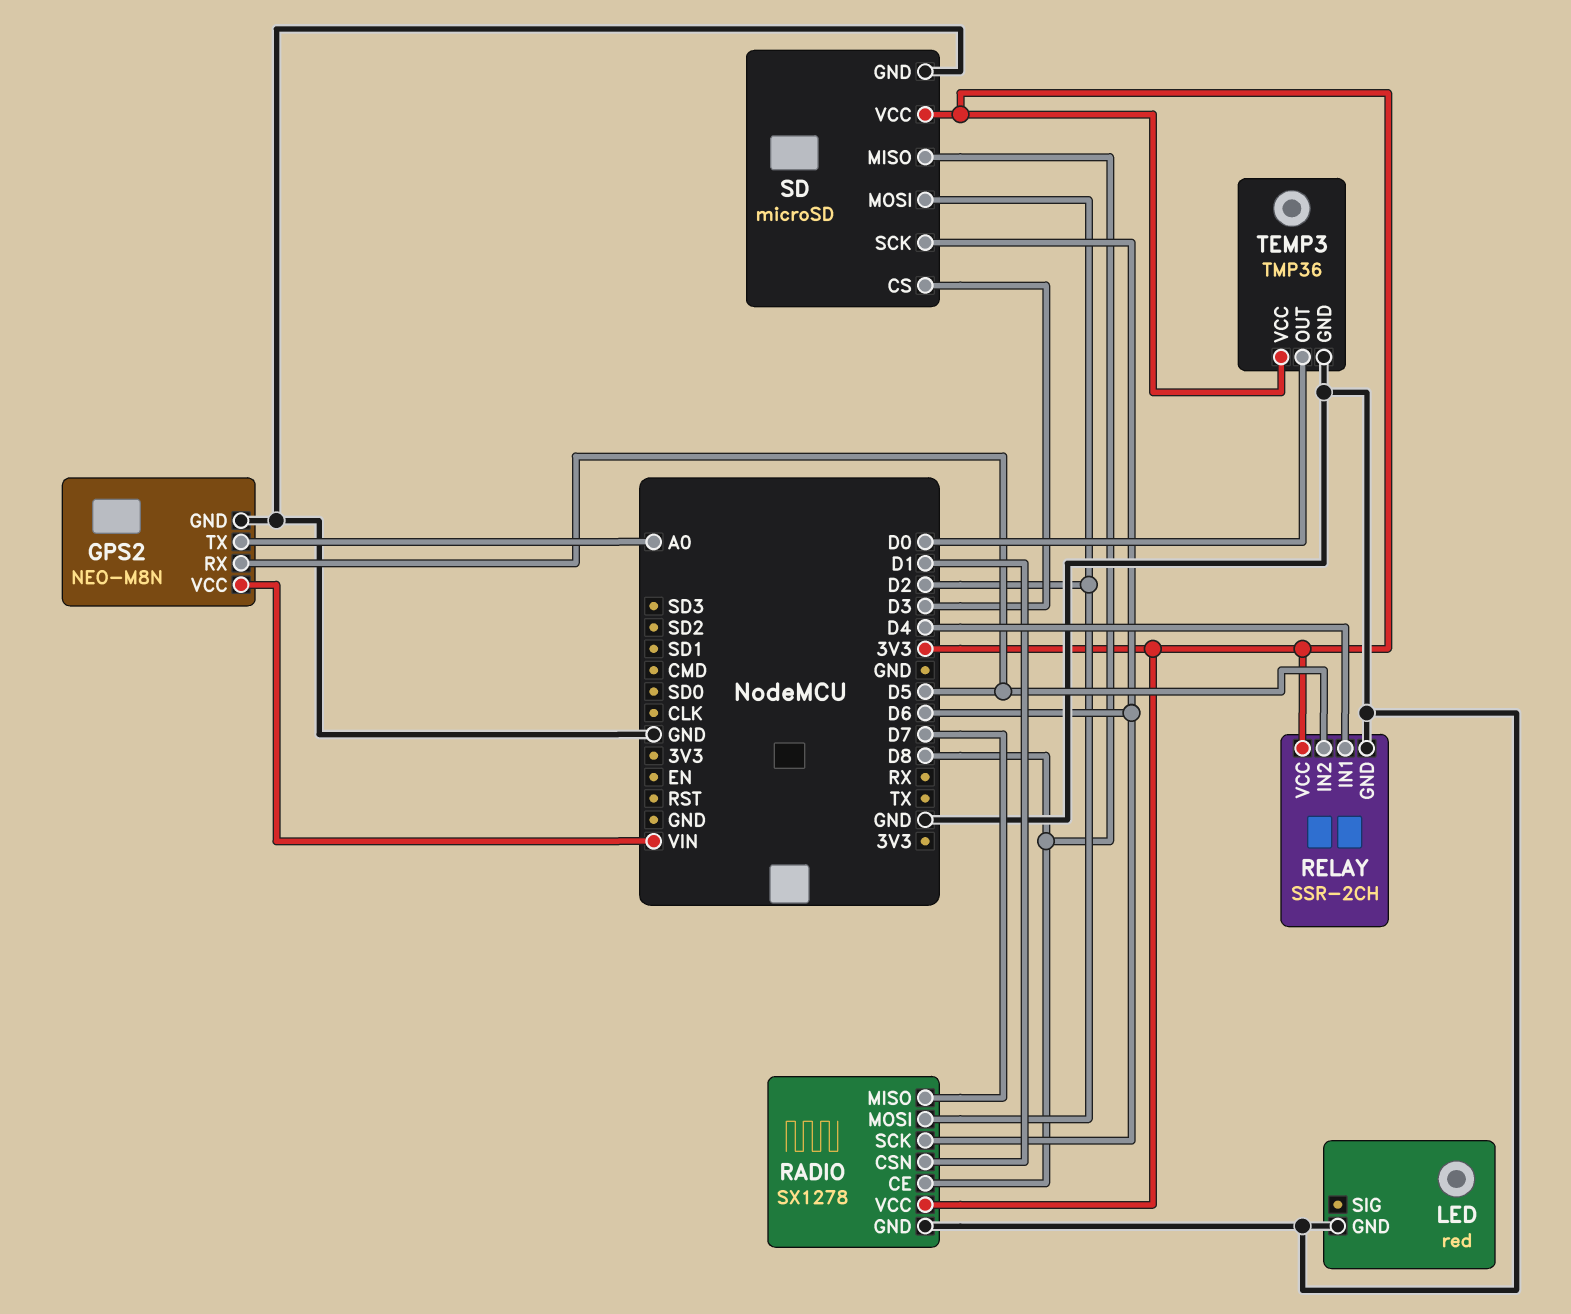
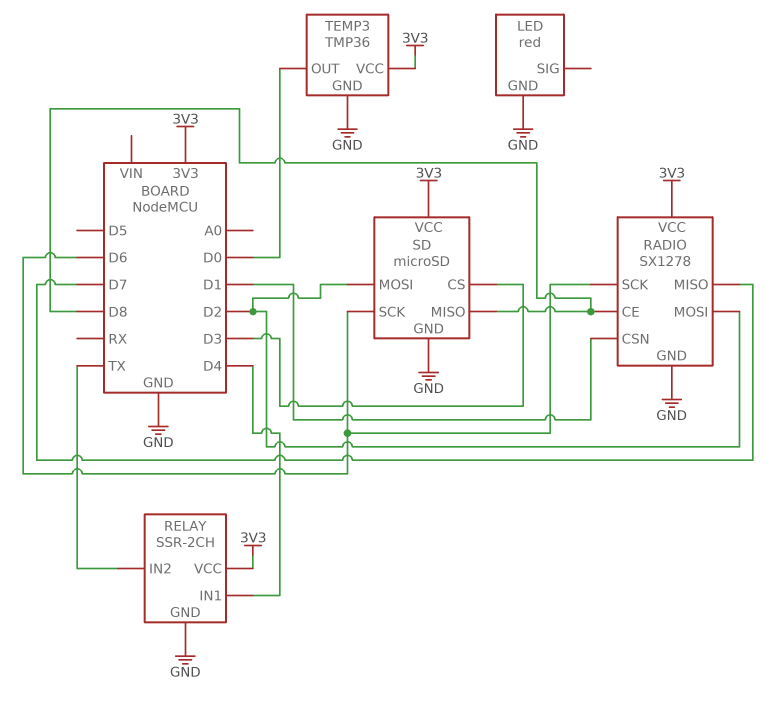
GPS2: NEO-M8N -> none
GPS2 pin GND: GND -> none
GPS2 pin RX: D5 -> none
GPS2 pin TX: A0 -> none
GPS2 pin VCC: VIN -> none
RELAY pin IN2: D5 -> TX

